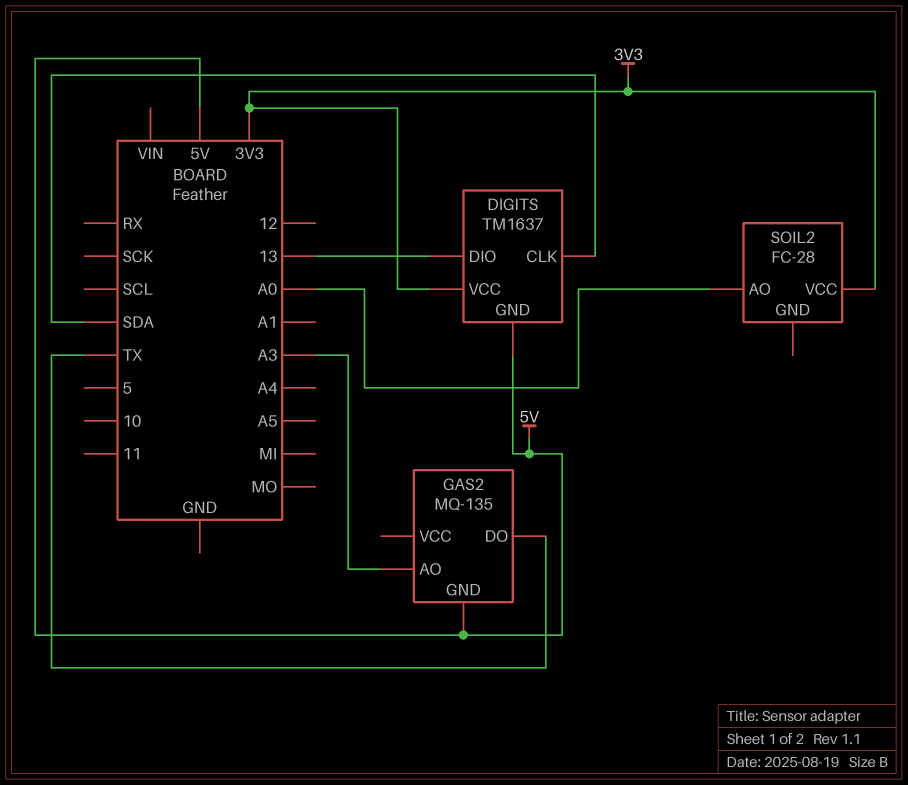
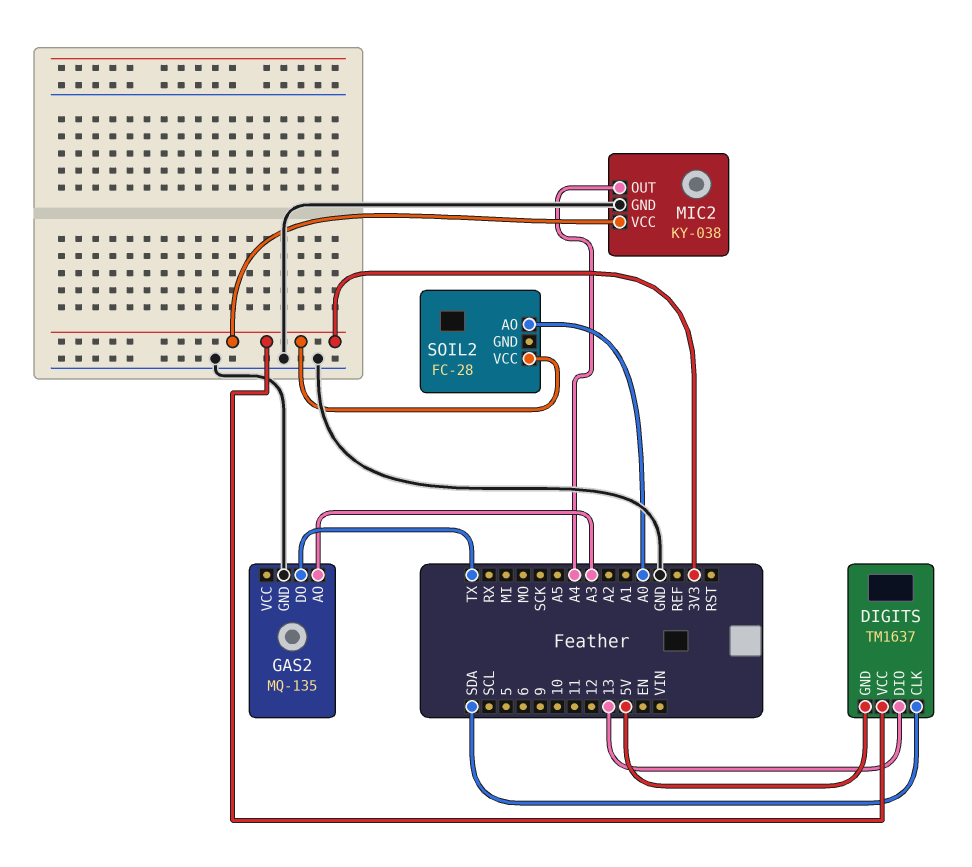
GAS2 pin GND: 5V -> GND
MIC2: none -> KY-038
MIC2 pin GND: none -> GND
MIC2 pin OUT: none -> A4
MIC2 pin VCC: none -> 3V3

